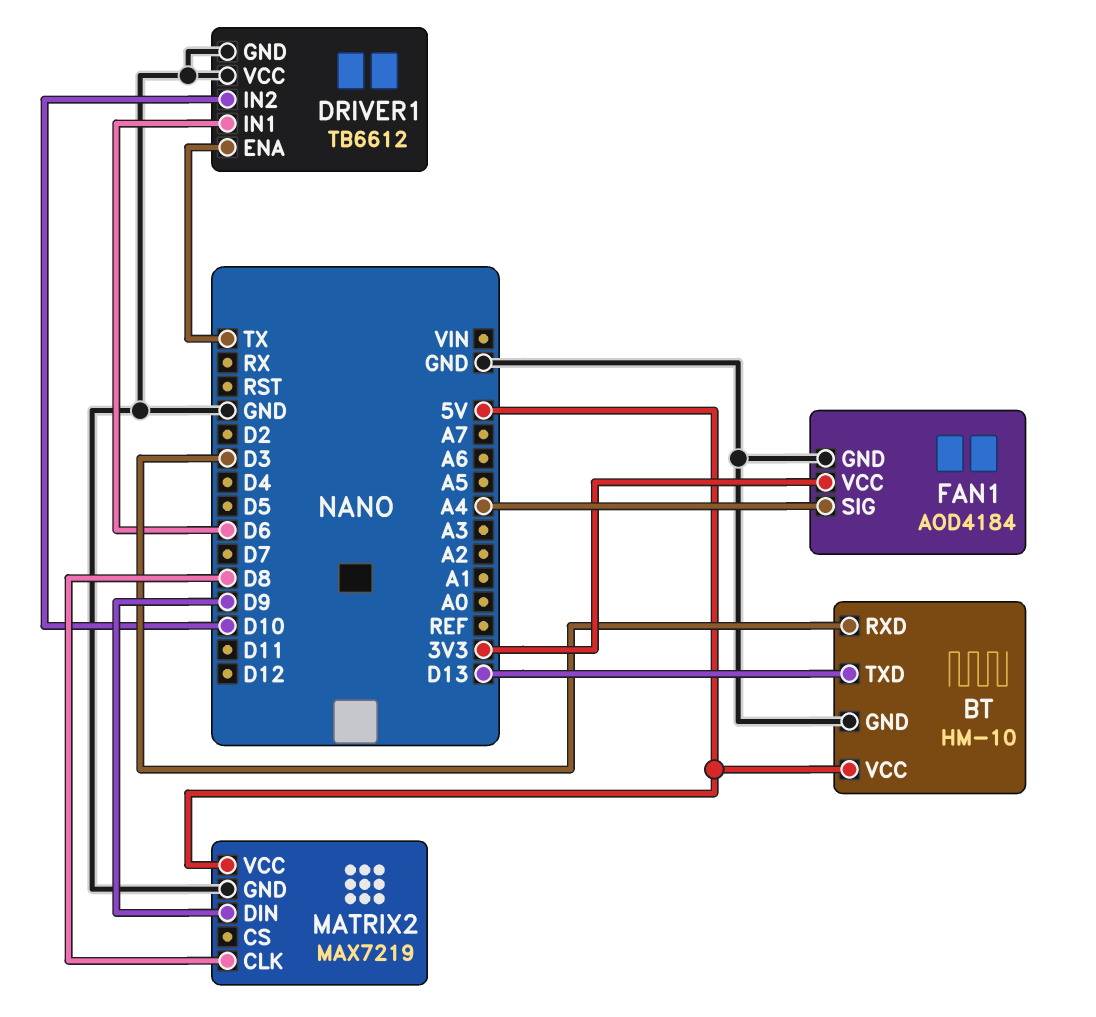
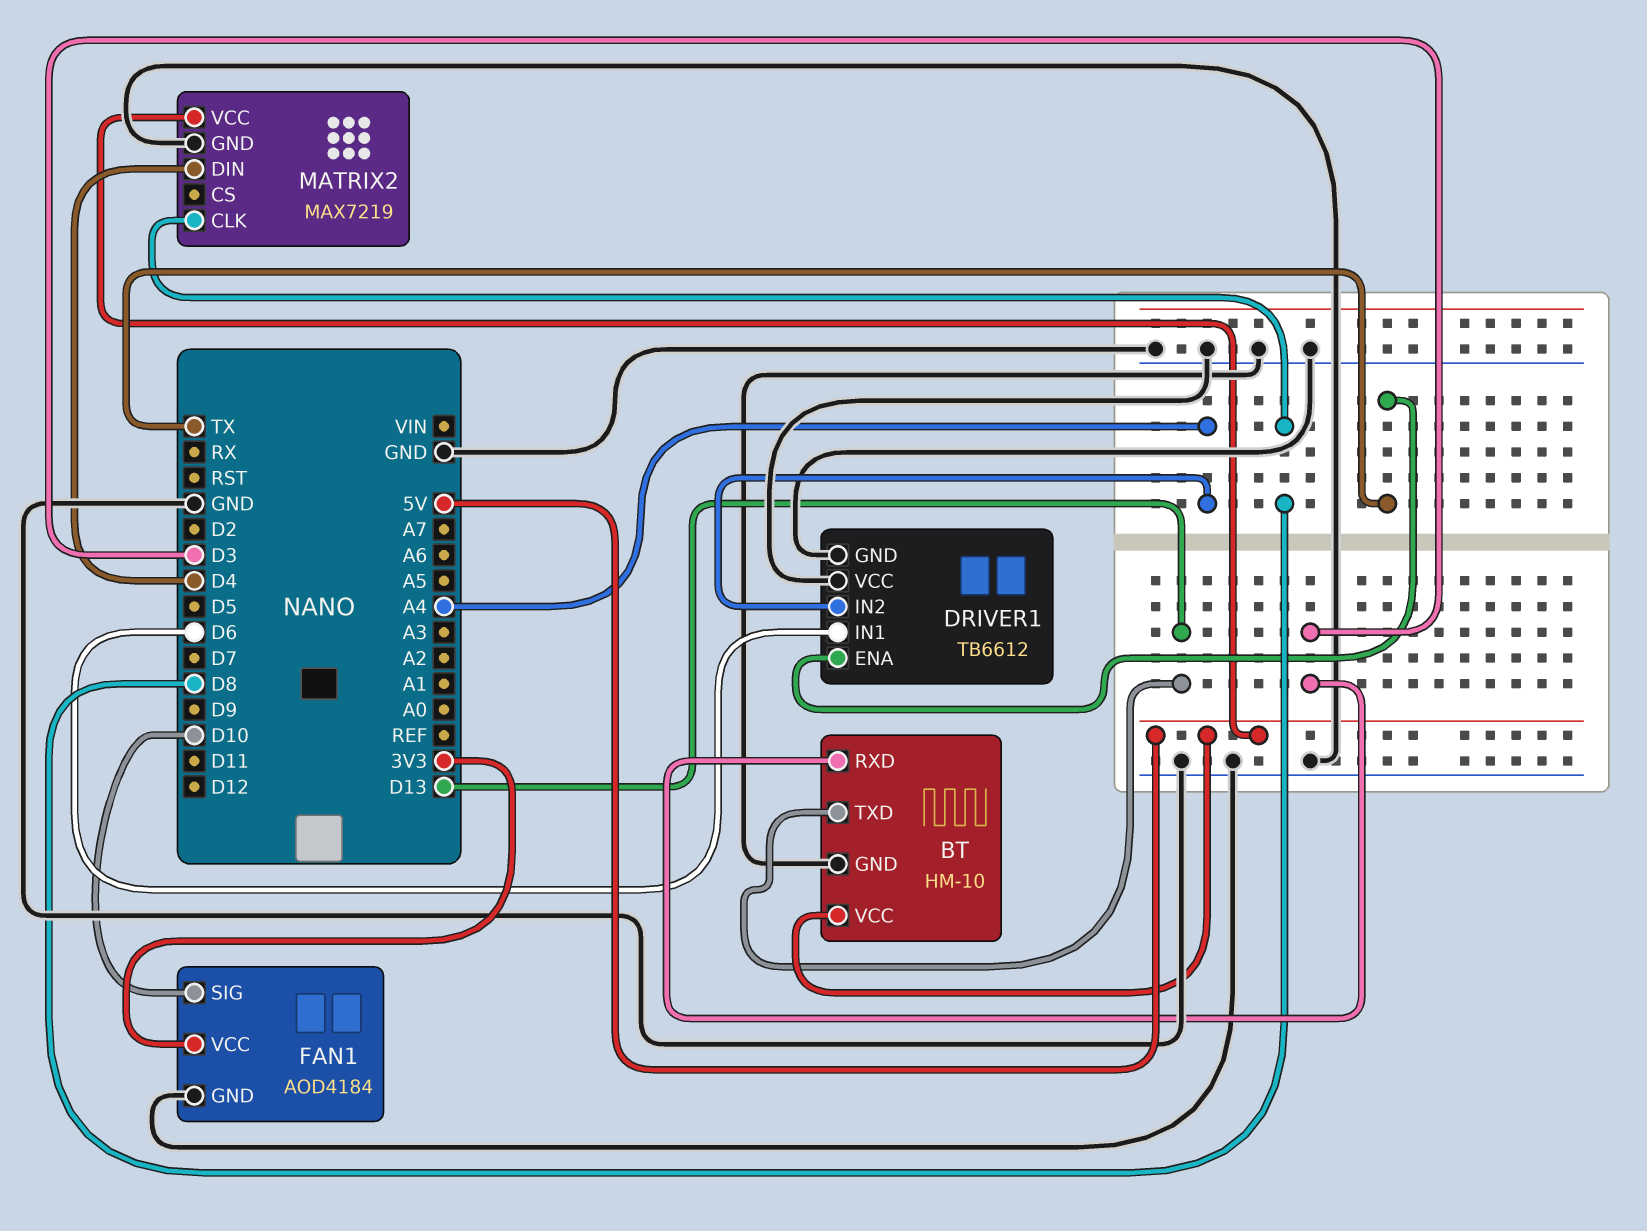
DRIVER1 pin IN2: D10 -> A4
FAN1 pin SIG: A4 -> D10
MATRIX2 pin DIN: D9 -> D4

